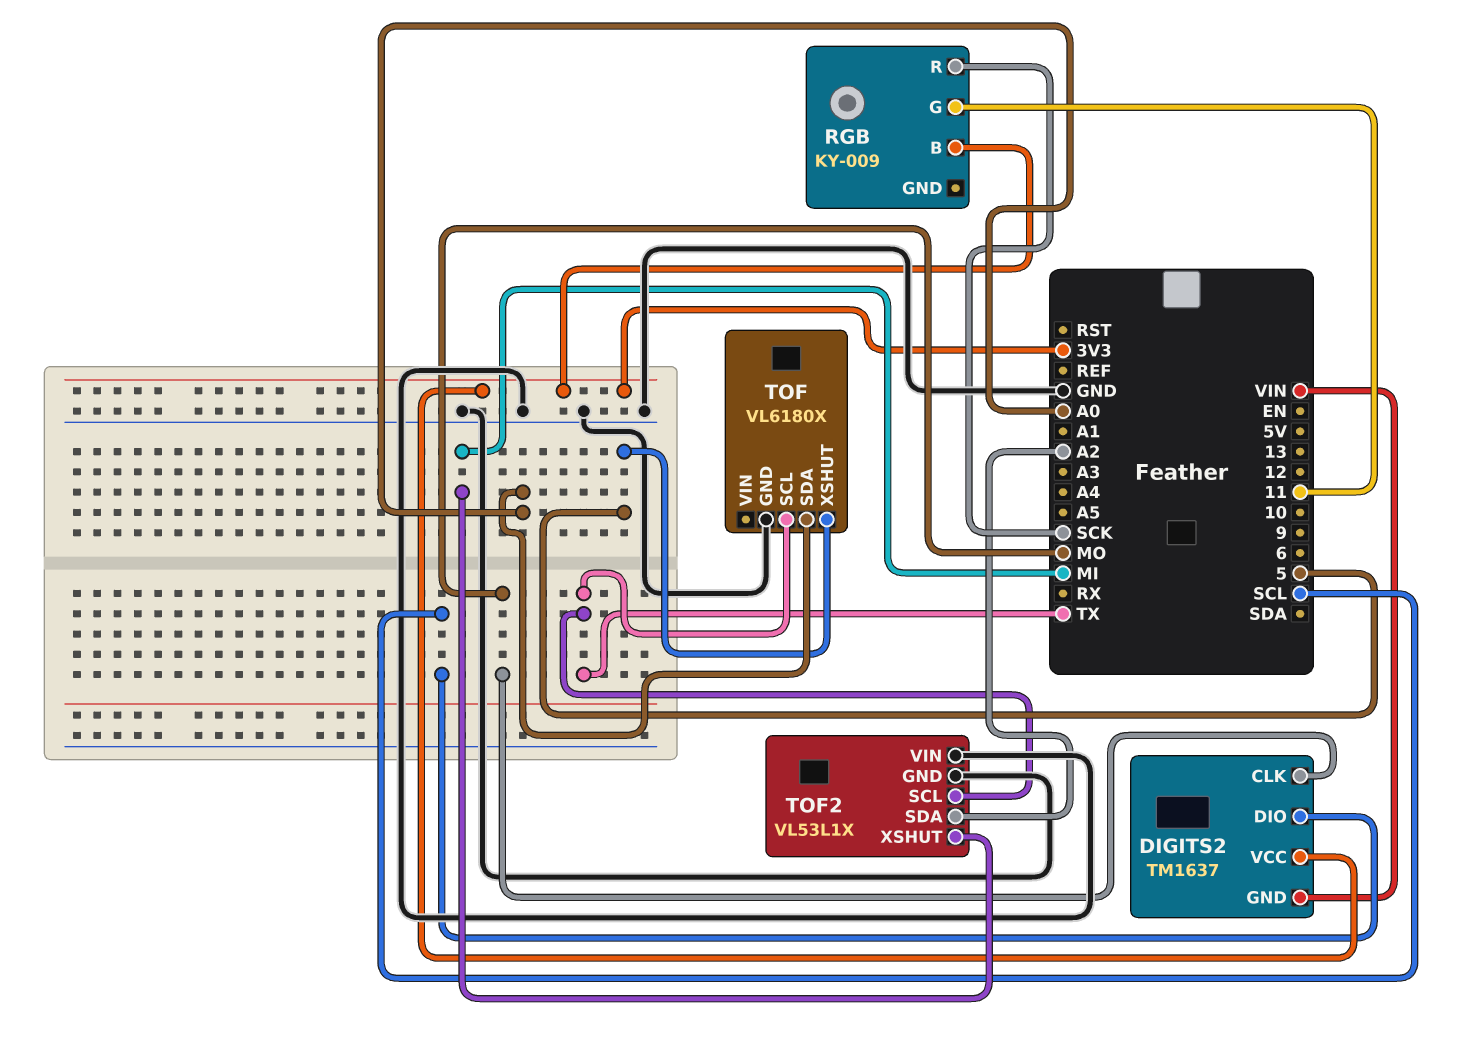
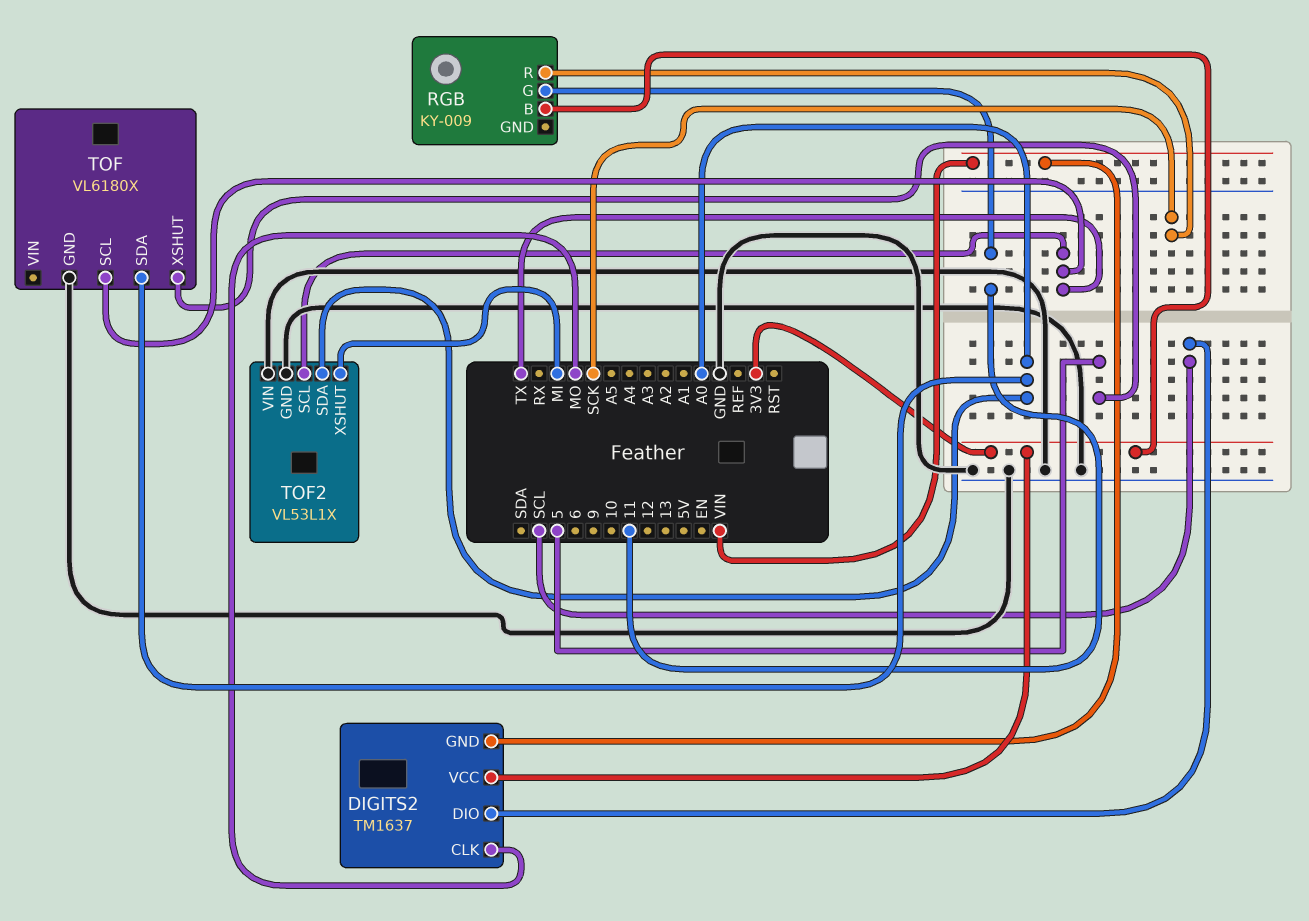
TOF2 pin SDA: A2 -> A0

